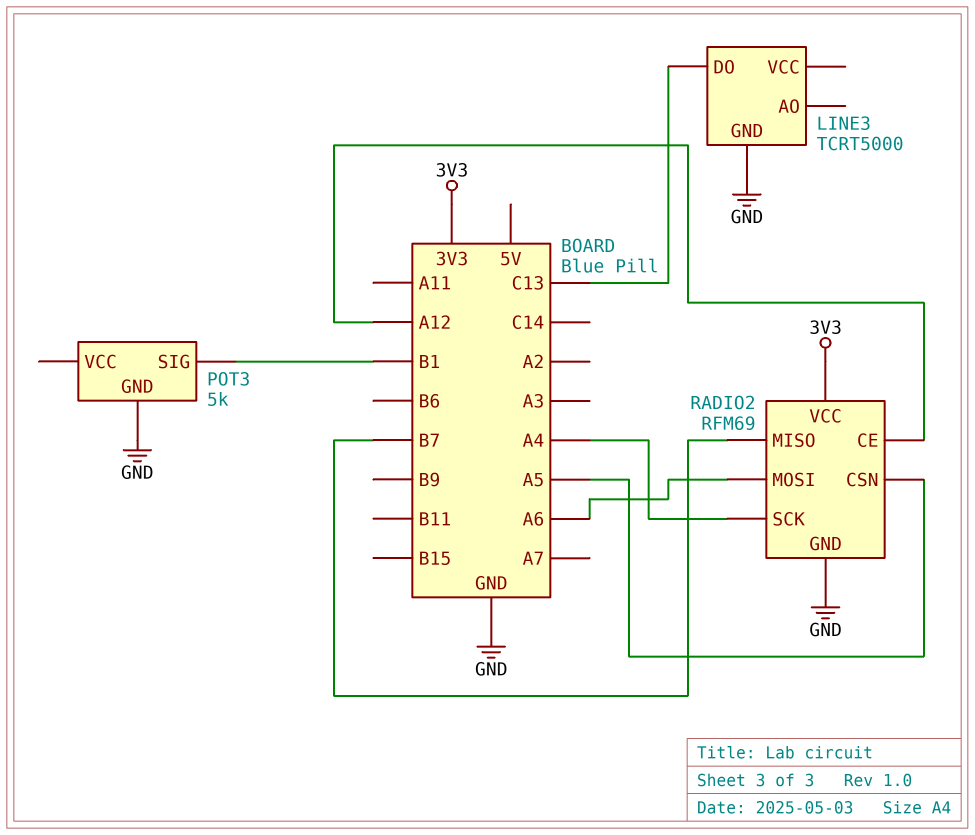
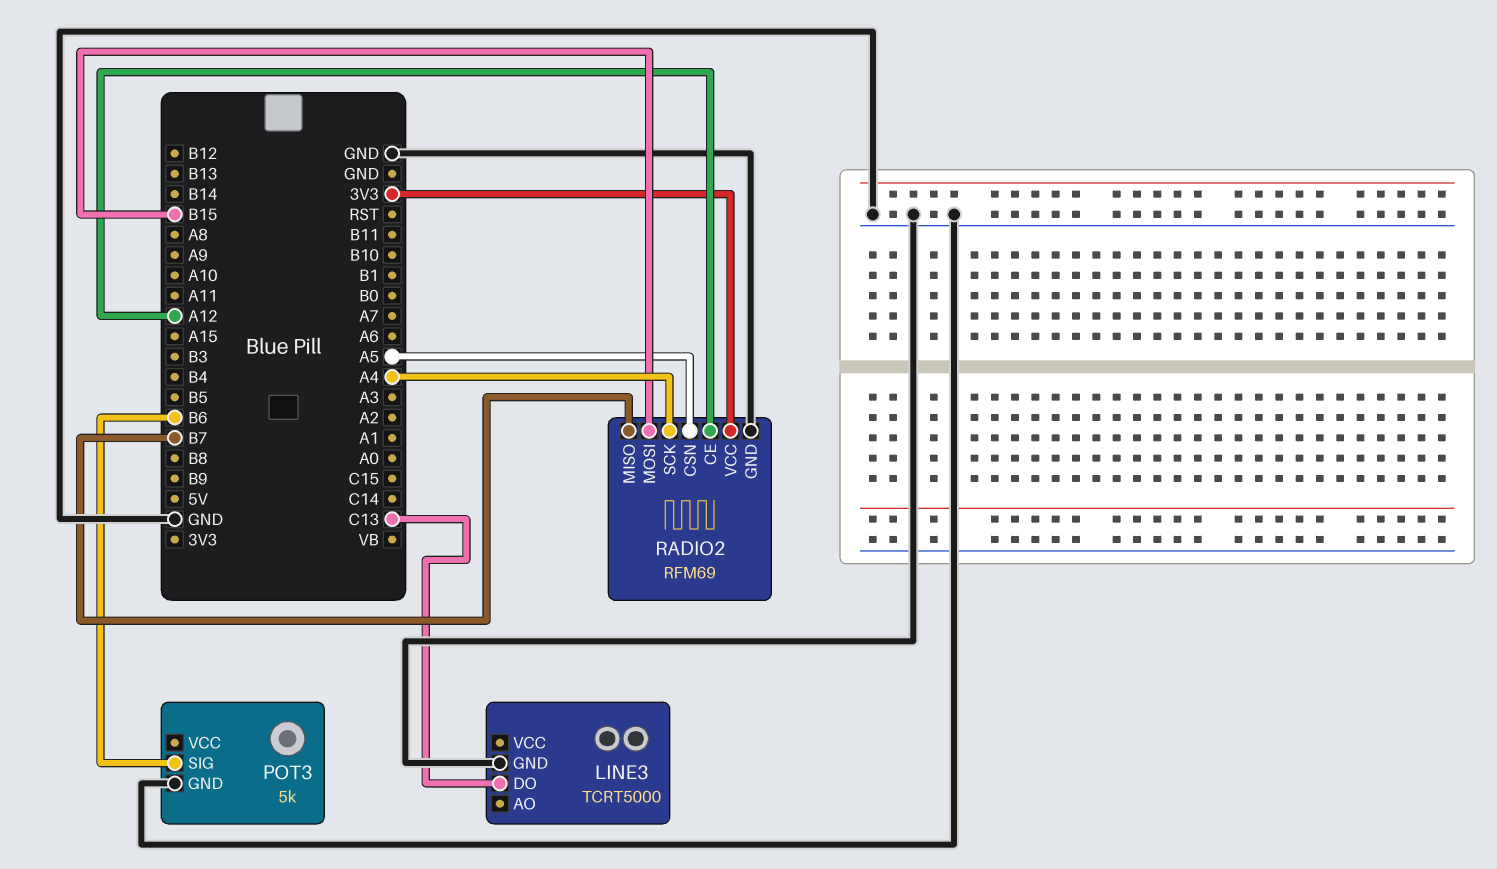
POT3 pin SIG: B1 -> B6
RADIO2 pin MOSI: A6 -> B15

